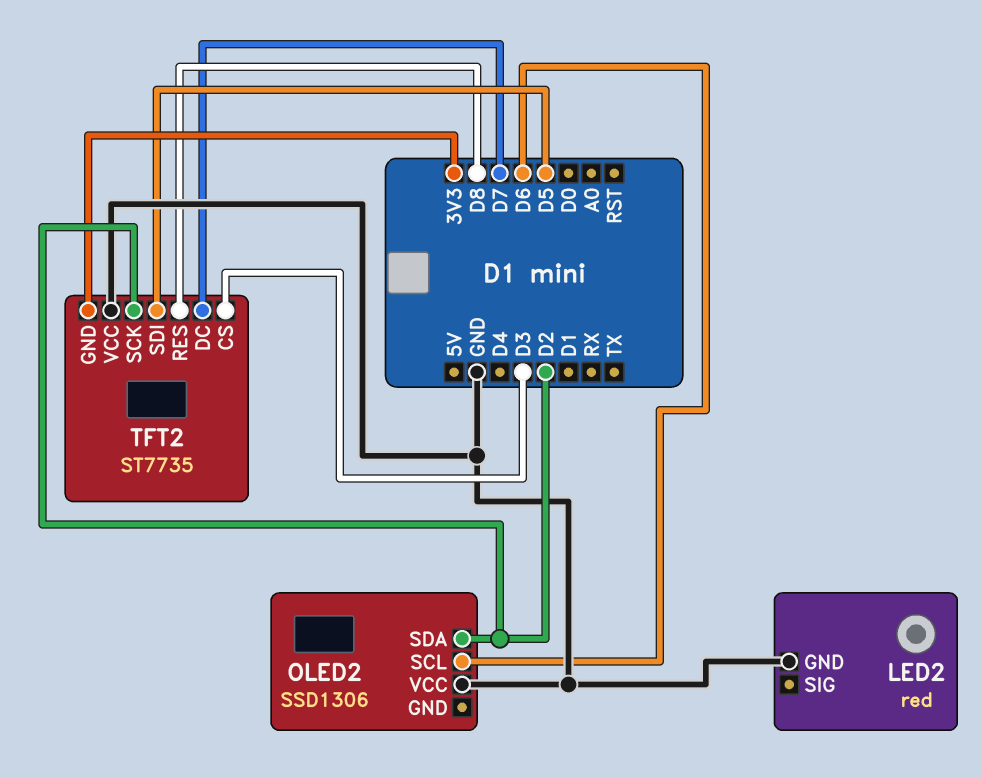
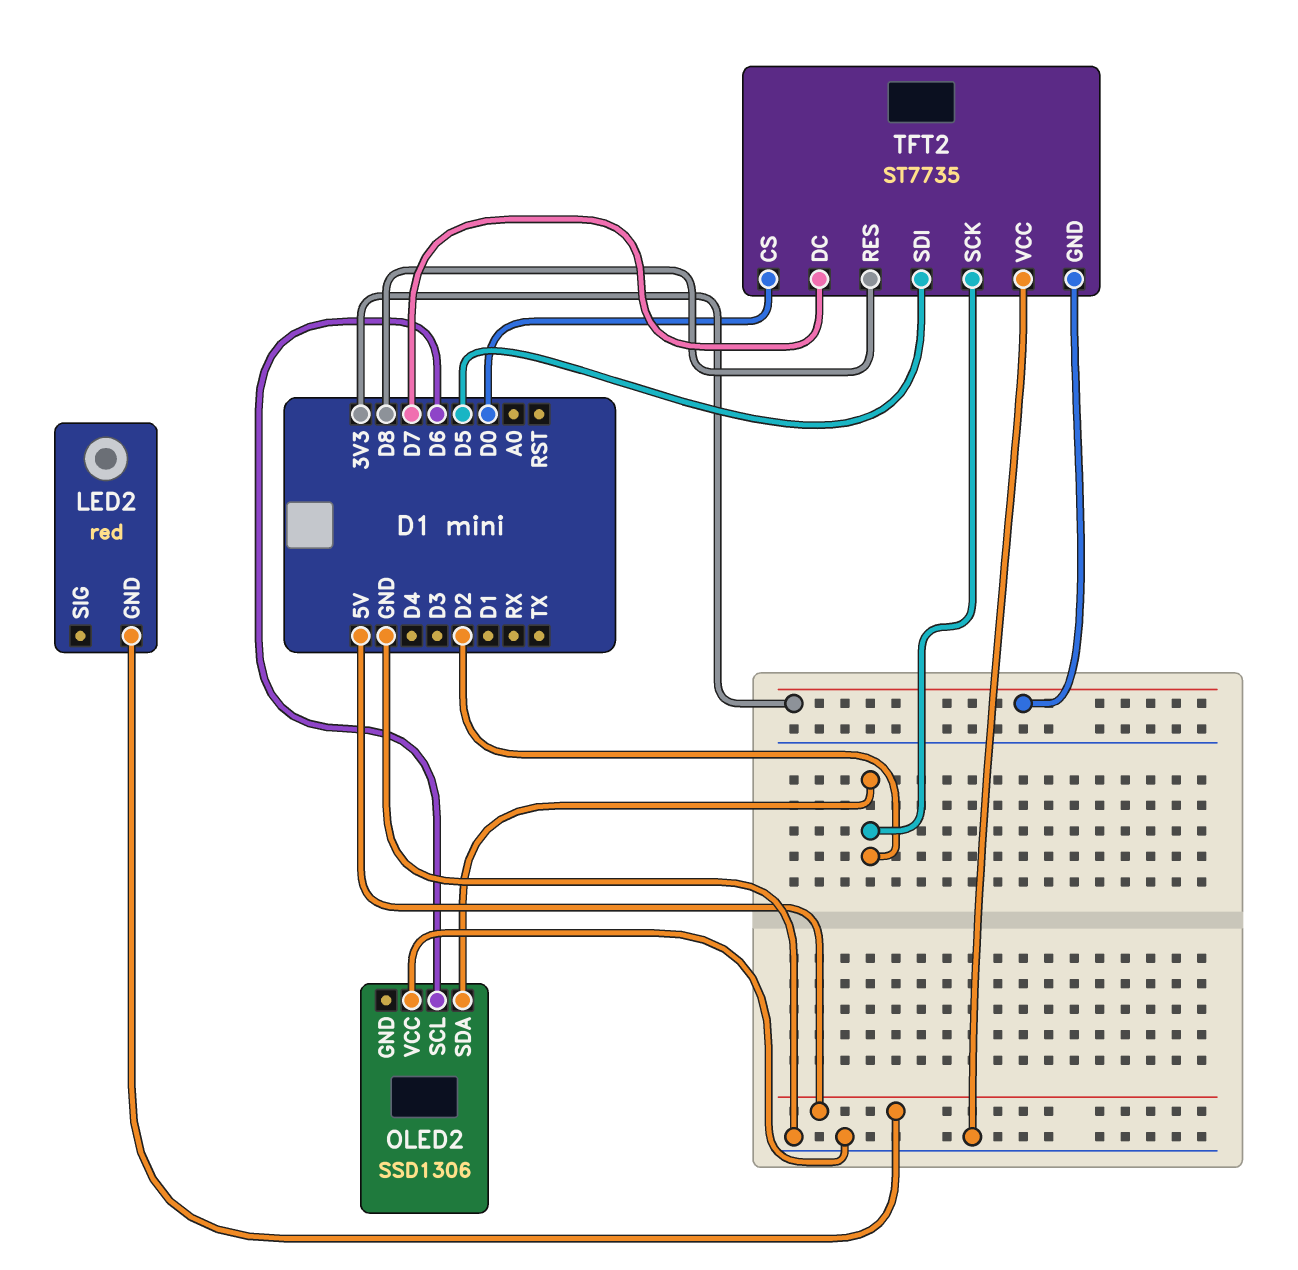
LED2 pin GND: GND -> 5V
TFT2 pin CS: D3 -> D0

